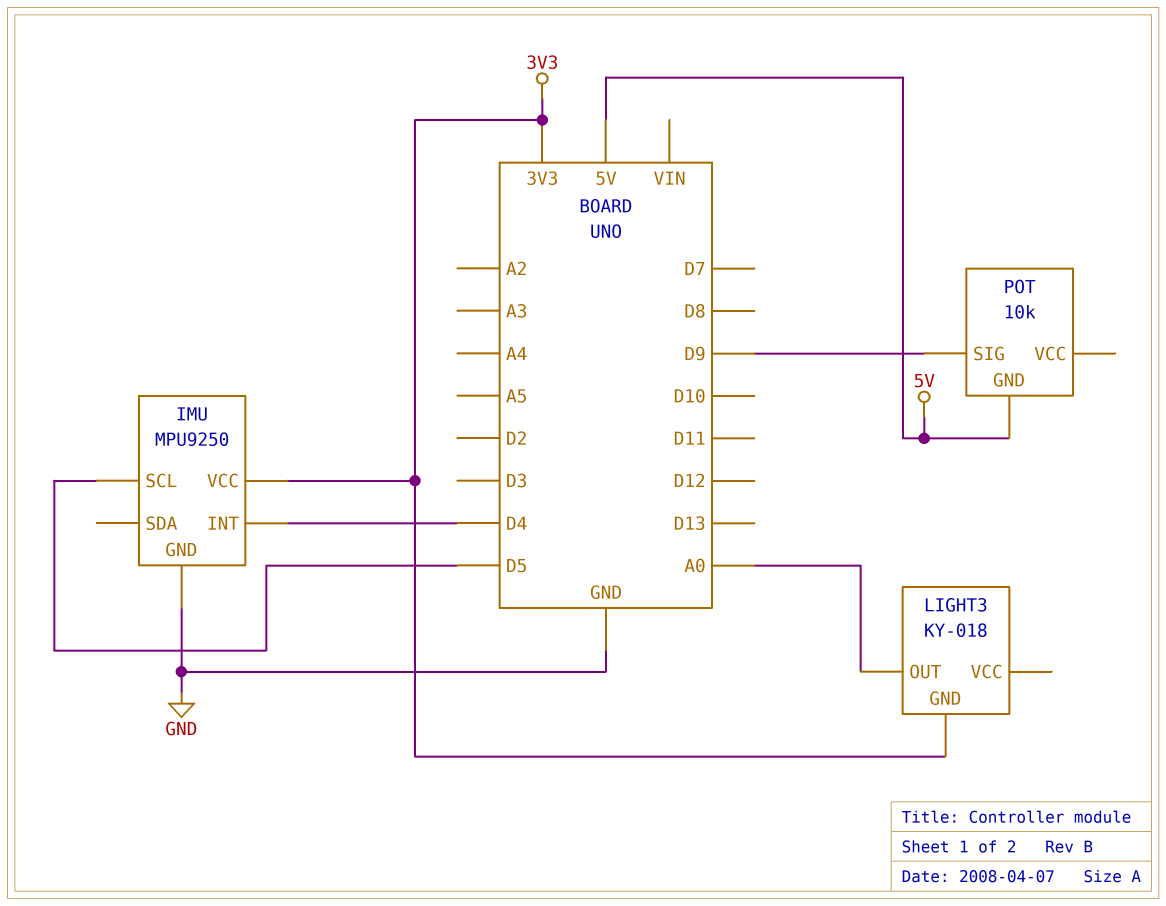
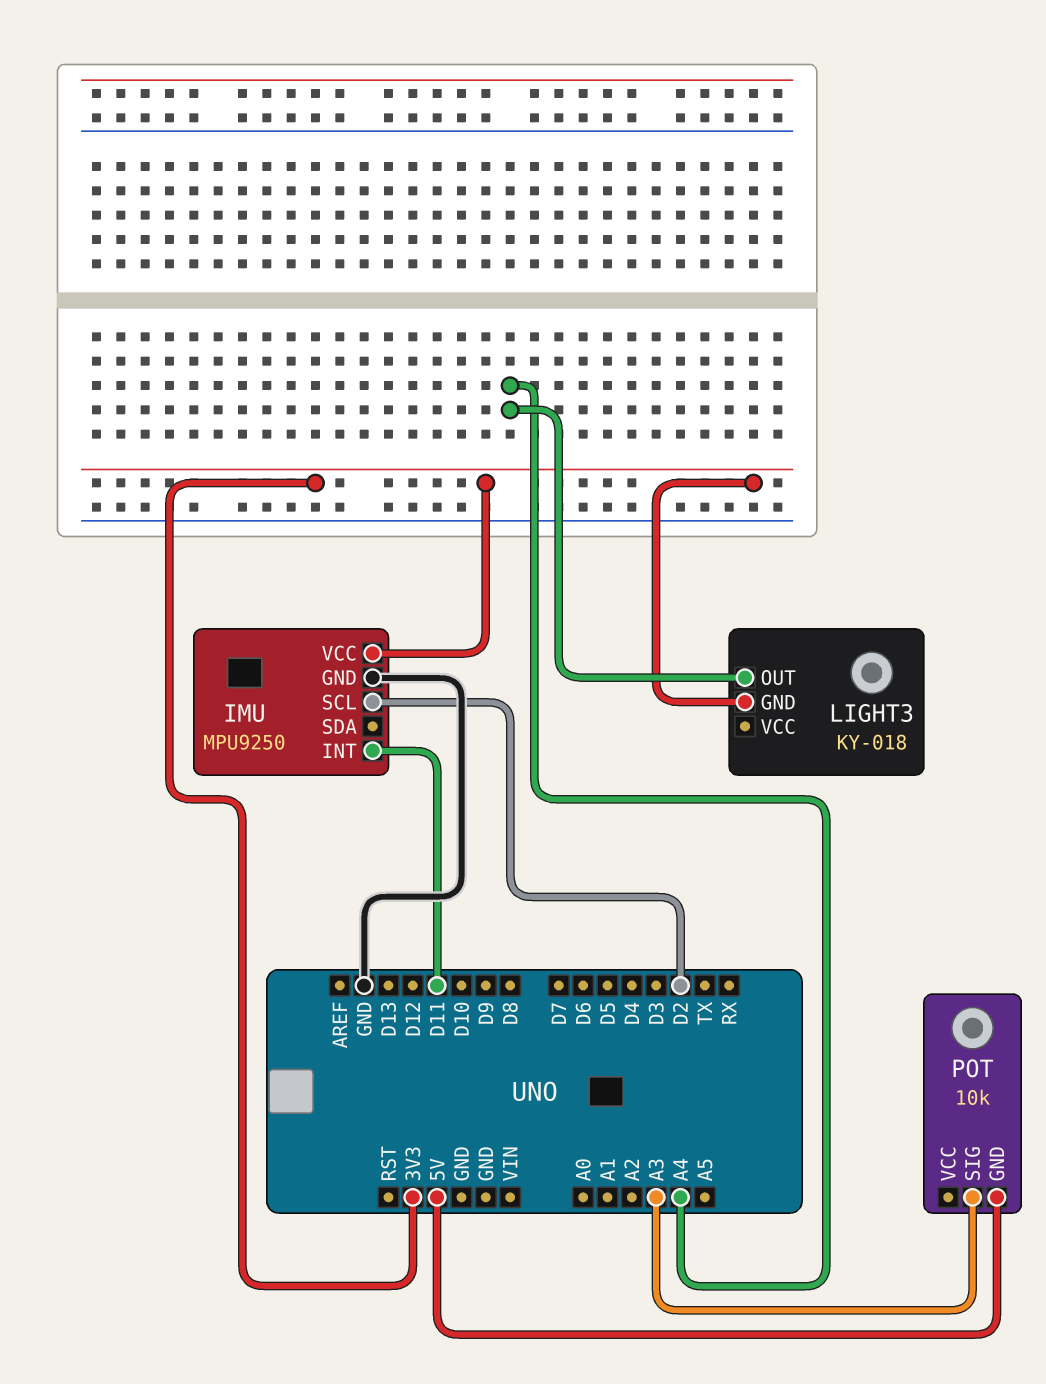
IMU pin INT: D4 -> D11
IMU pin SCL: D5 -> D2
LIGHT3 pin OUT: A0 -> A4
POT pin SIG: D9 -> A3

